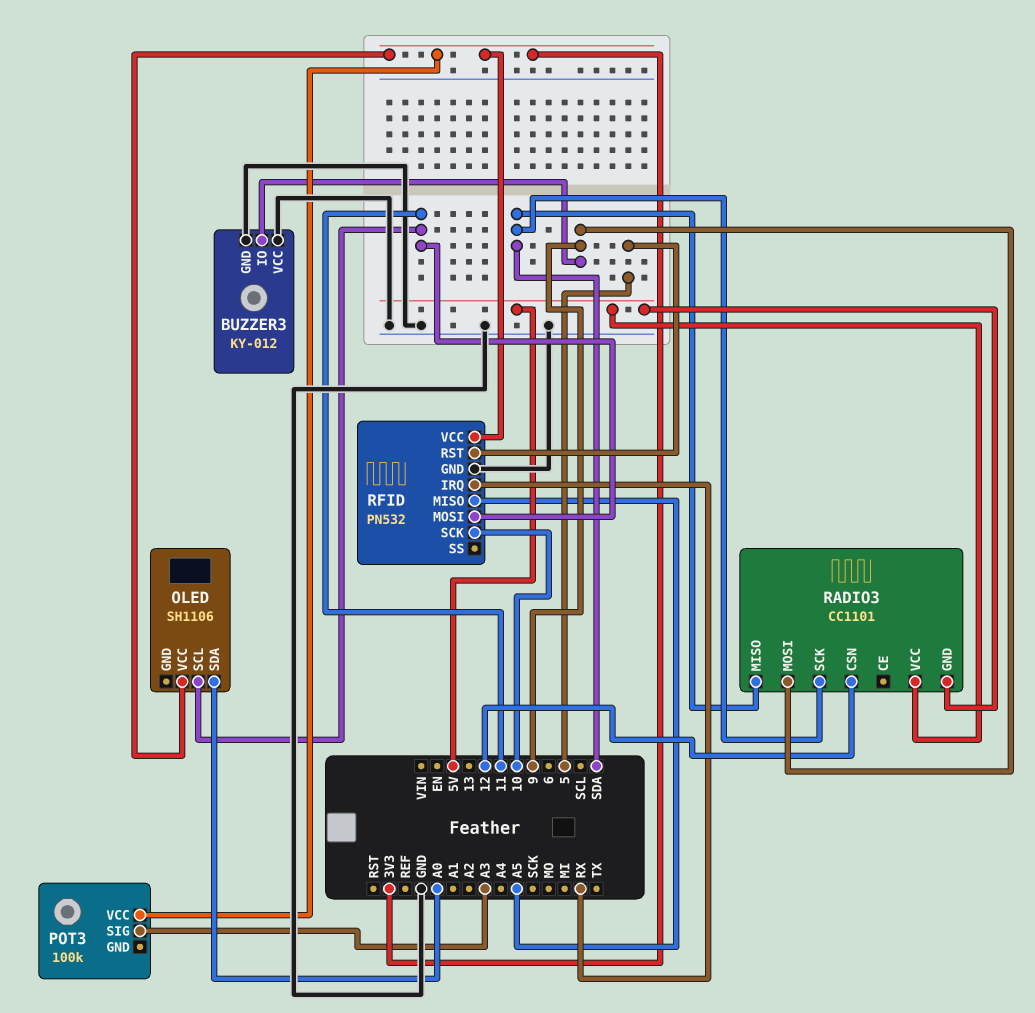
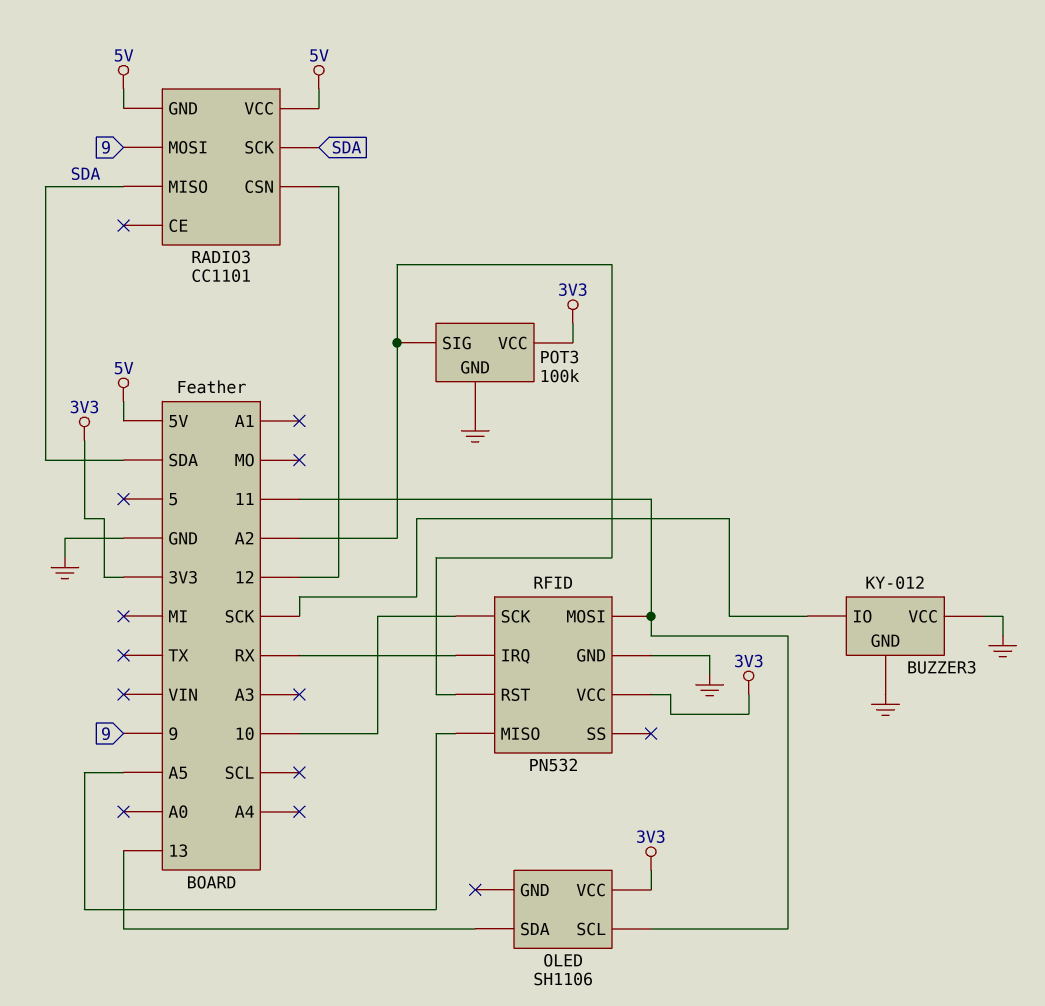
BUZZER3 pin IO: 9 -> SCK
OLED pin SDA: A0 -> 13
POT3 pin GND: none -> GND
POT3 pin SIG: A3 -> A2
RFID pin RST: 5 -> A2

